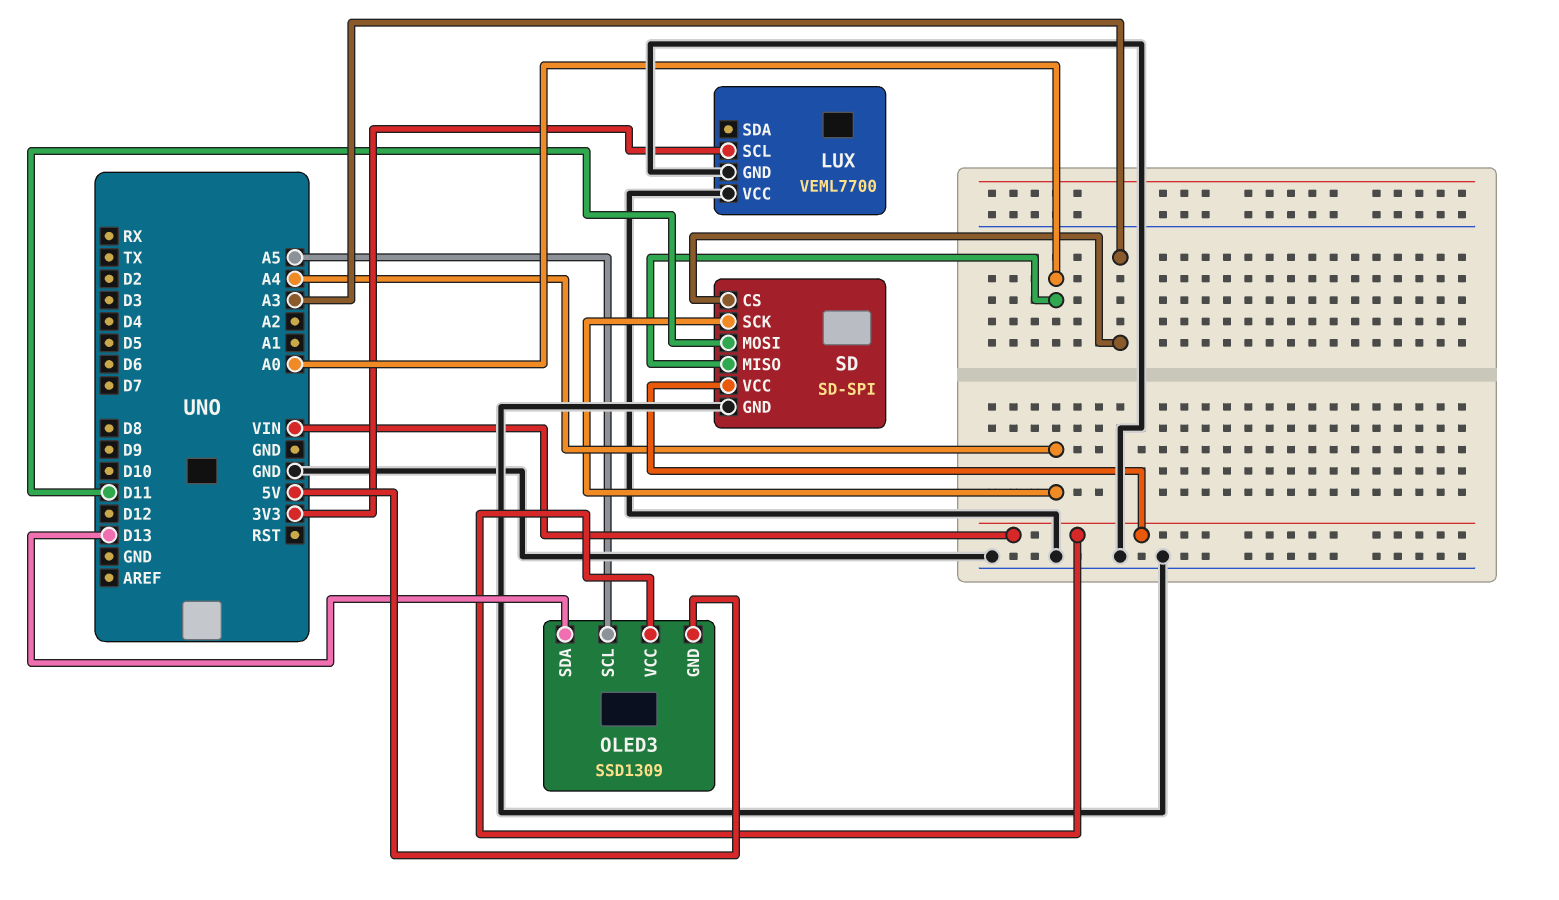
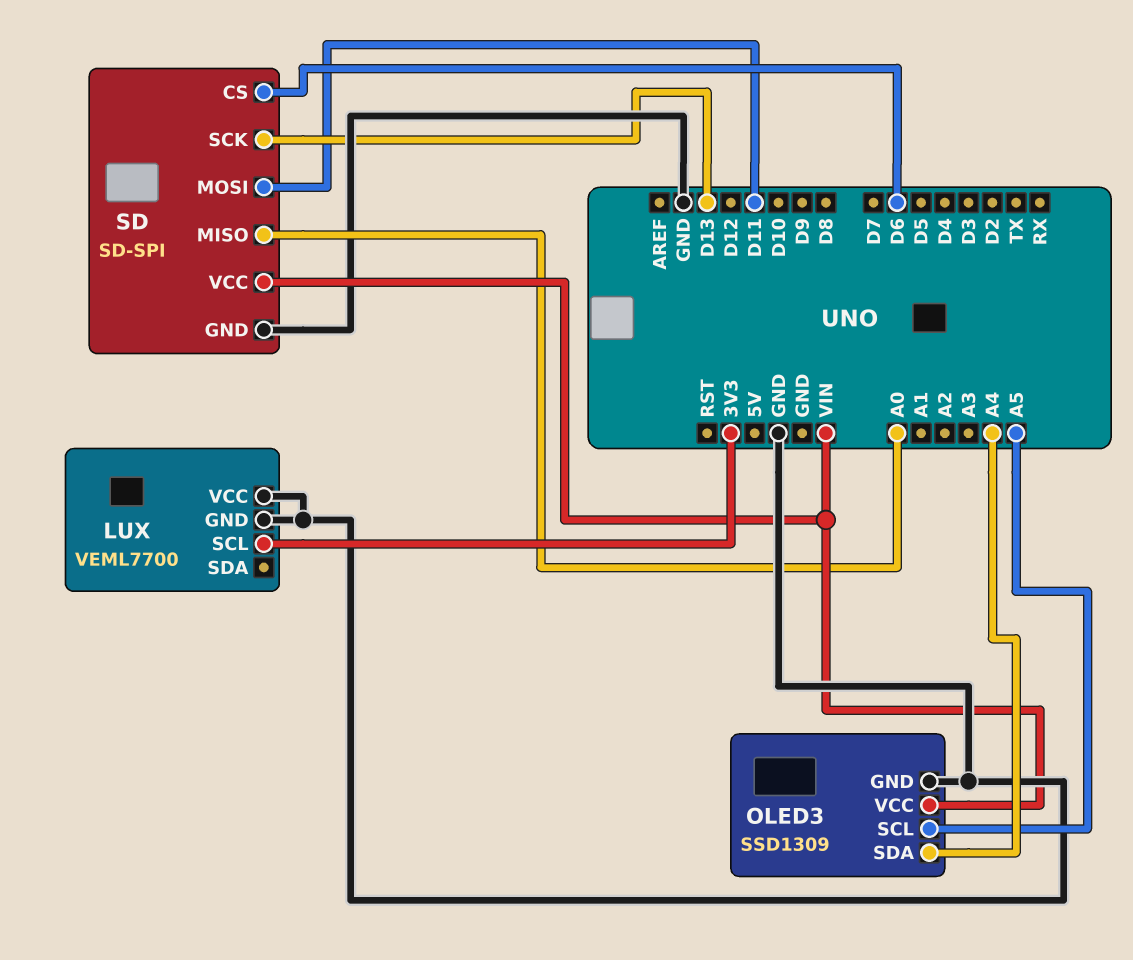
OLED3 pin GND: 5V -> GND
OLED3 pin SDA: D13 -> A4
SD pin CS: A3 -> D6
SD pin SCK: A4 -> D13

